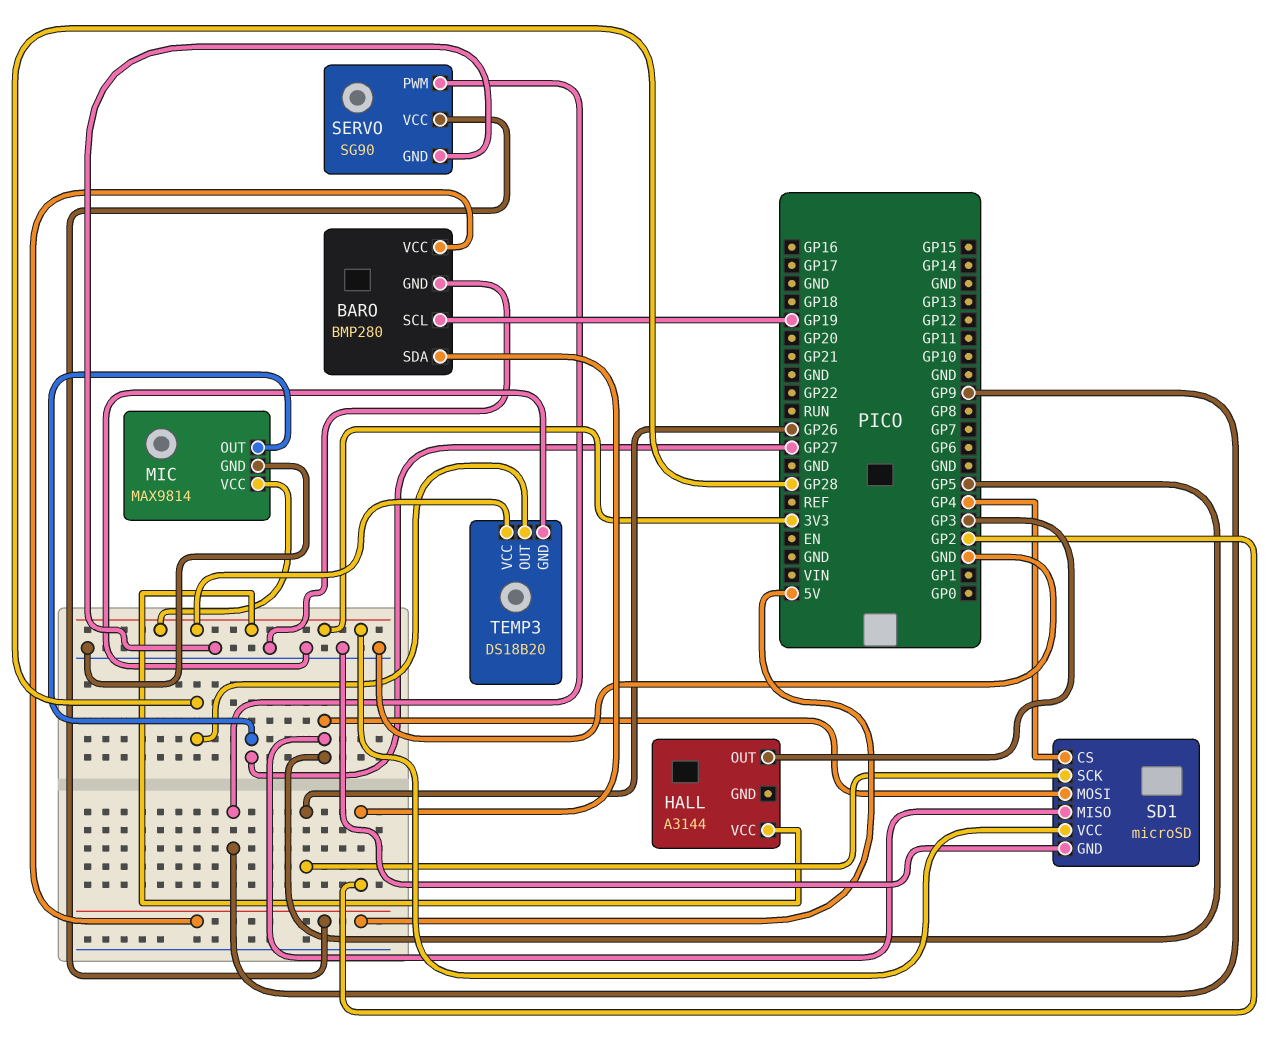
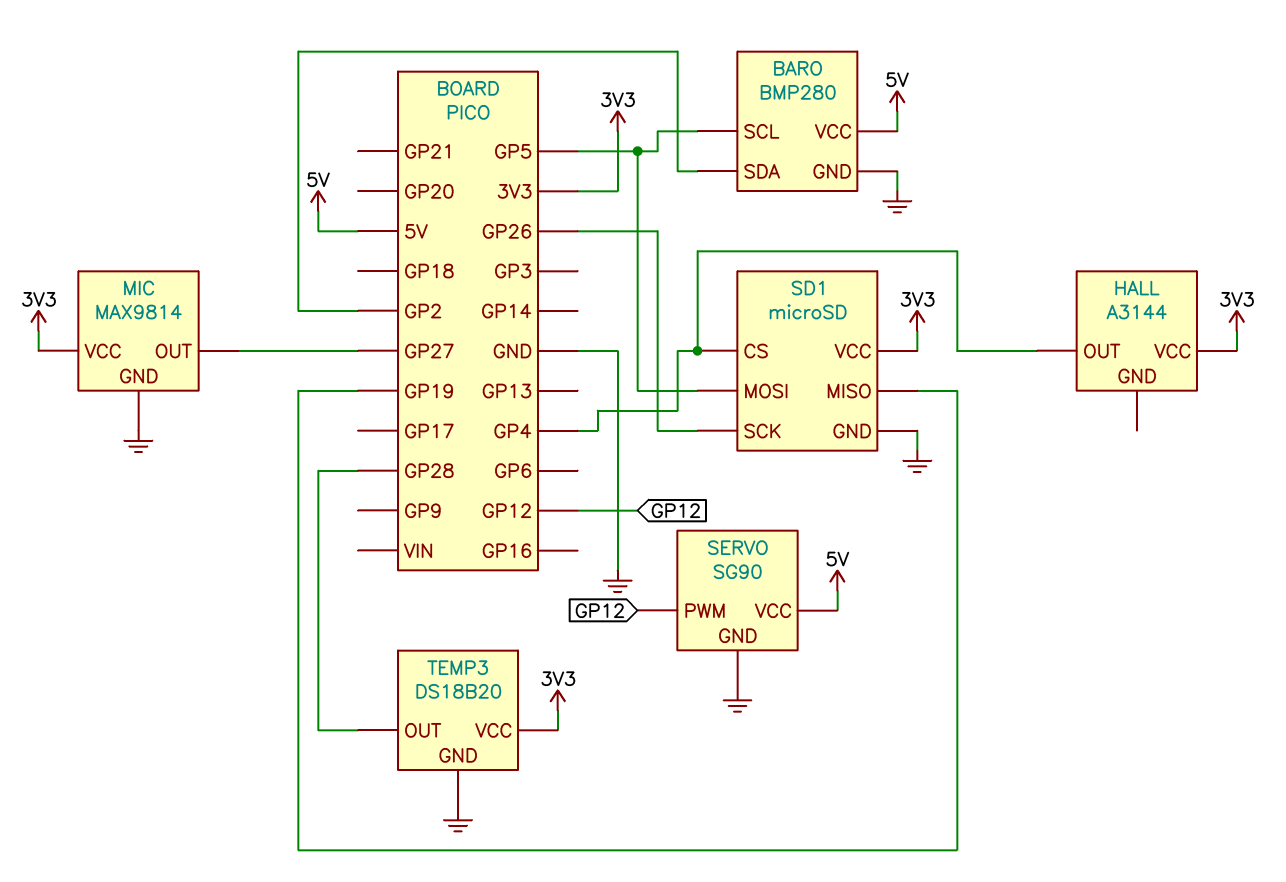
BARO pin SCL: GP19 -> GP5
HALL pin OUT: GP3 -> GP4
SD1 pin MISO: GP5 -> GP19
SERVO pin PWM: GP9 -> GP12

